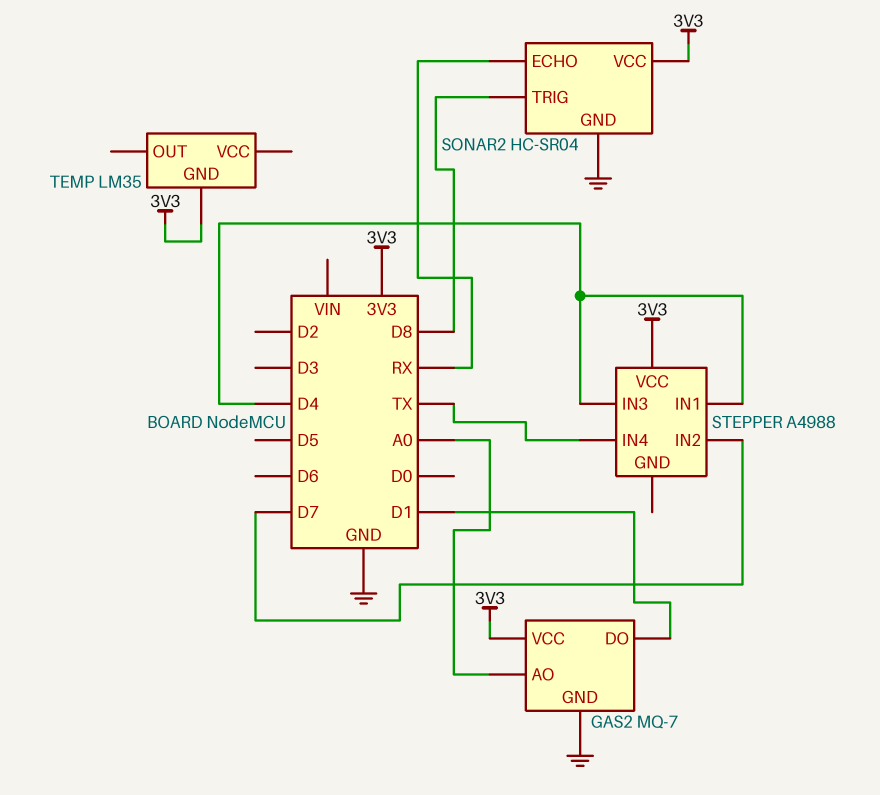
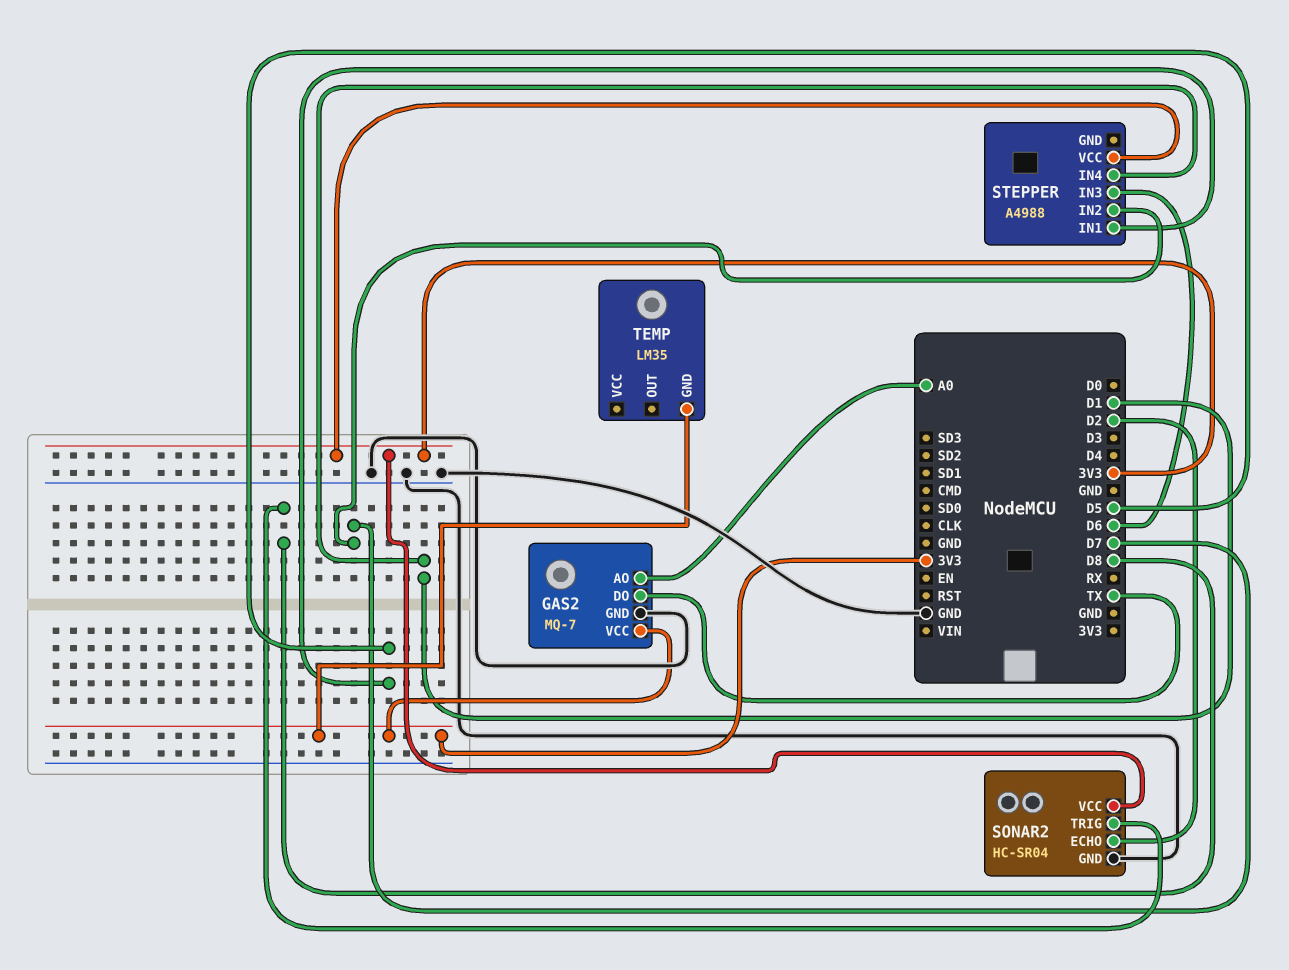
GAS2 pin DO: D1 -> TX
SONAR2 pin ECHO: RX -> D2
STEPPER pin IN1: D4 -> D5
STEPPER pin IN3: D4 -> D6
STEPPER pin IN4: TX -> D1

